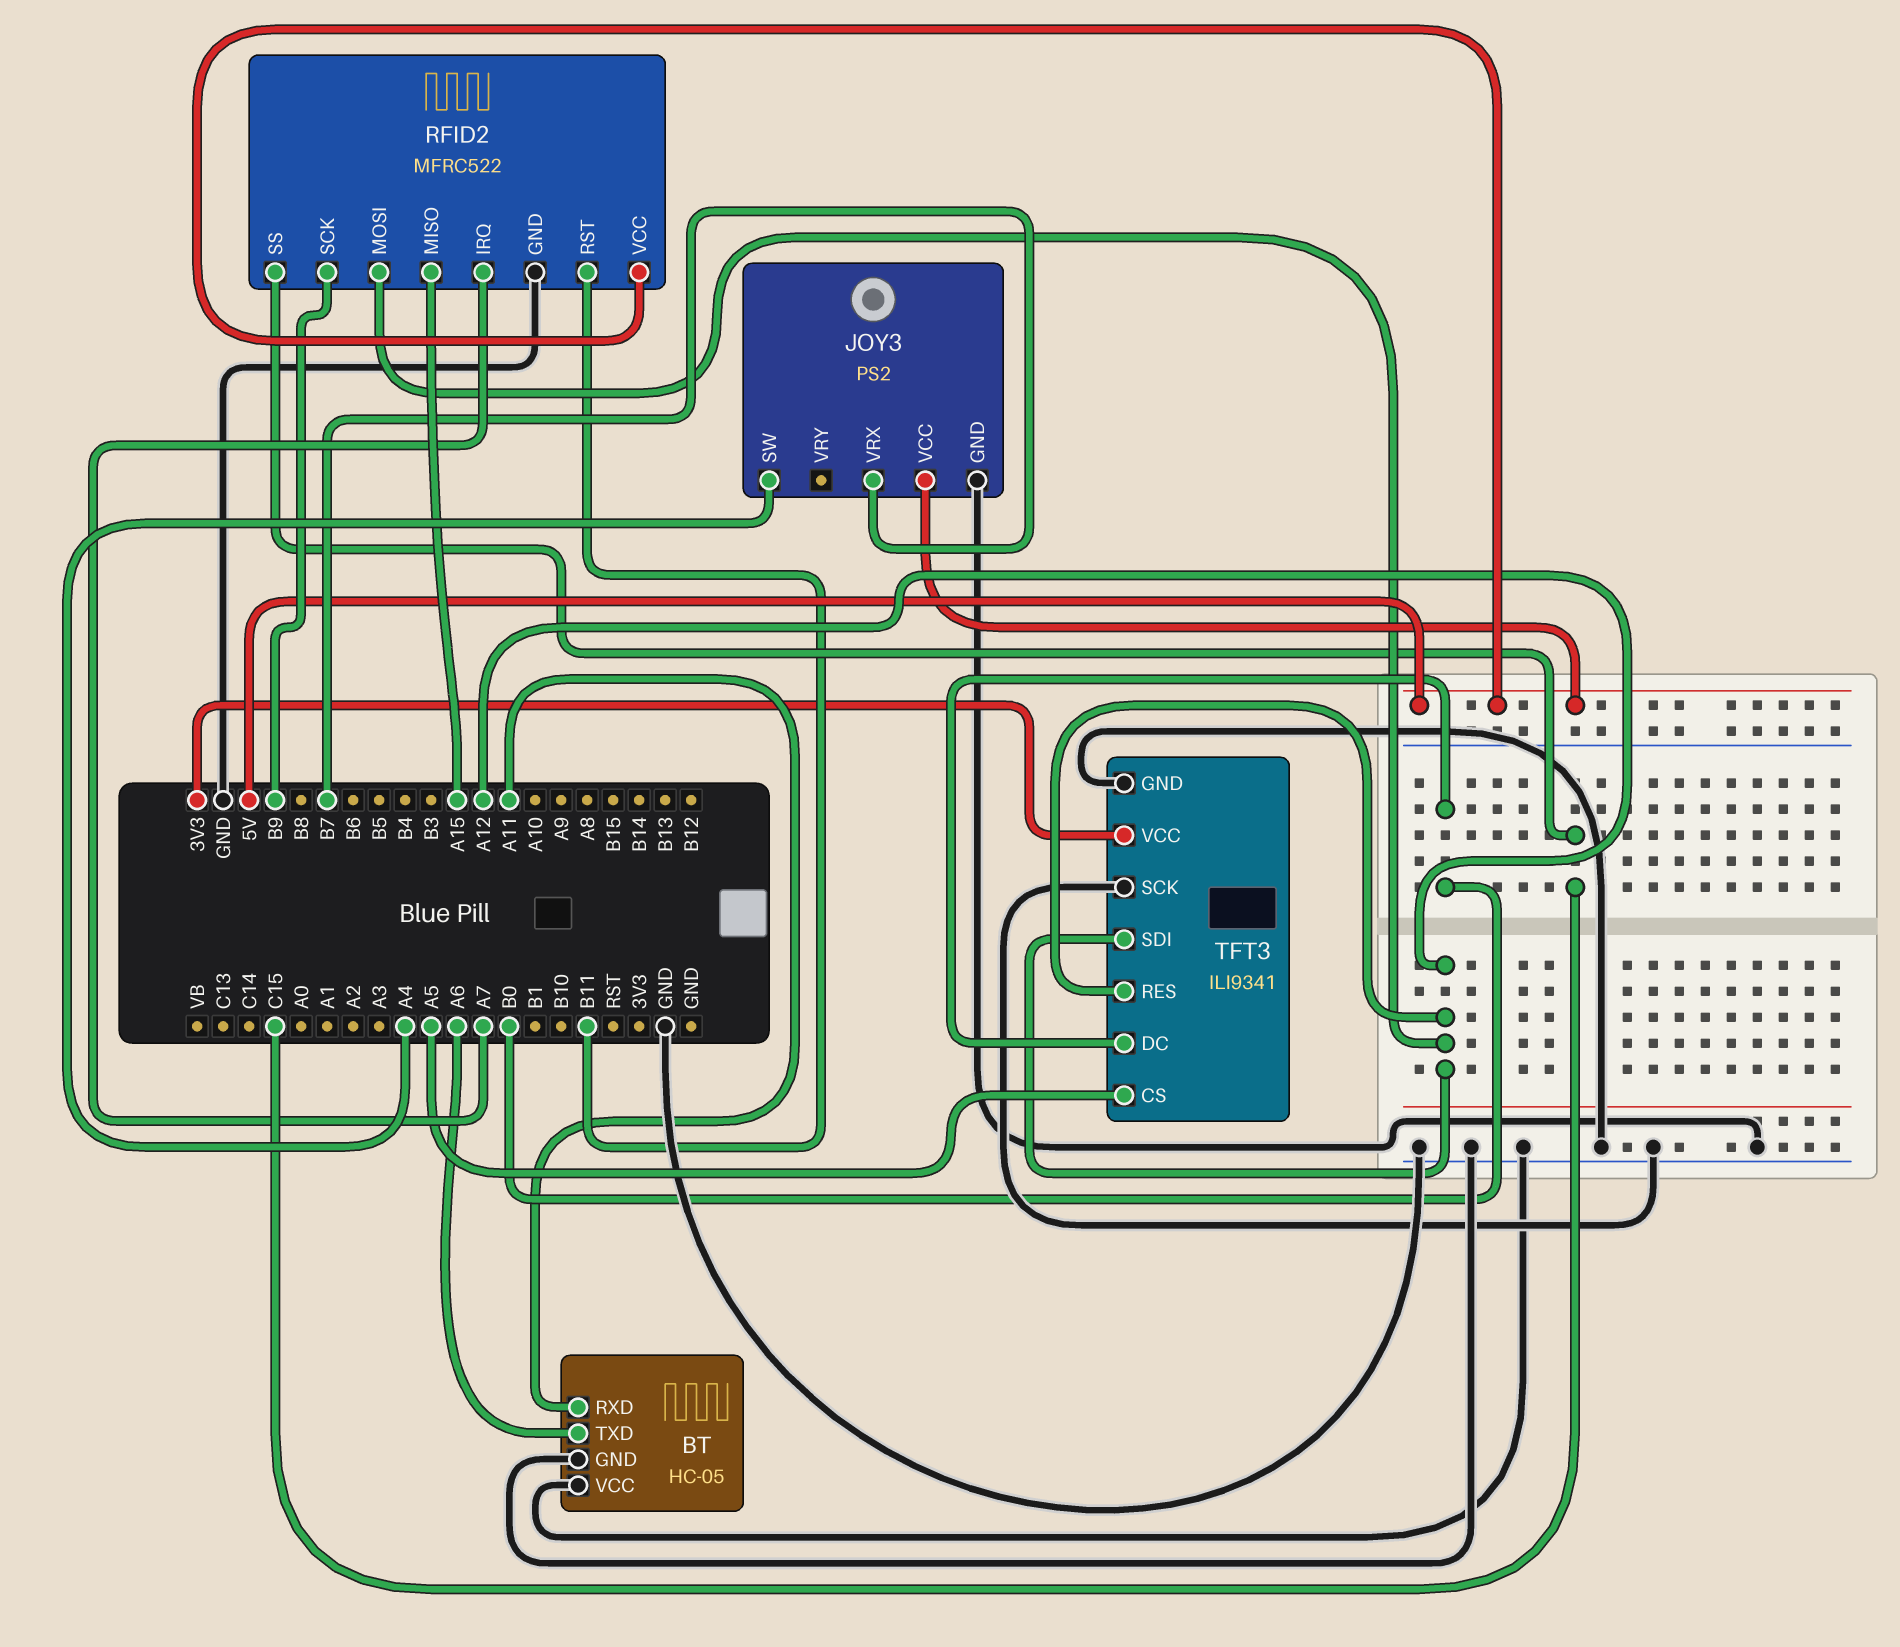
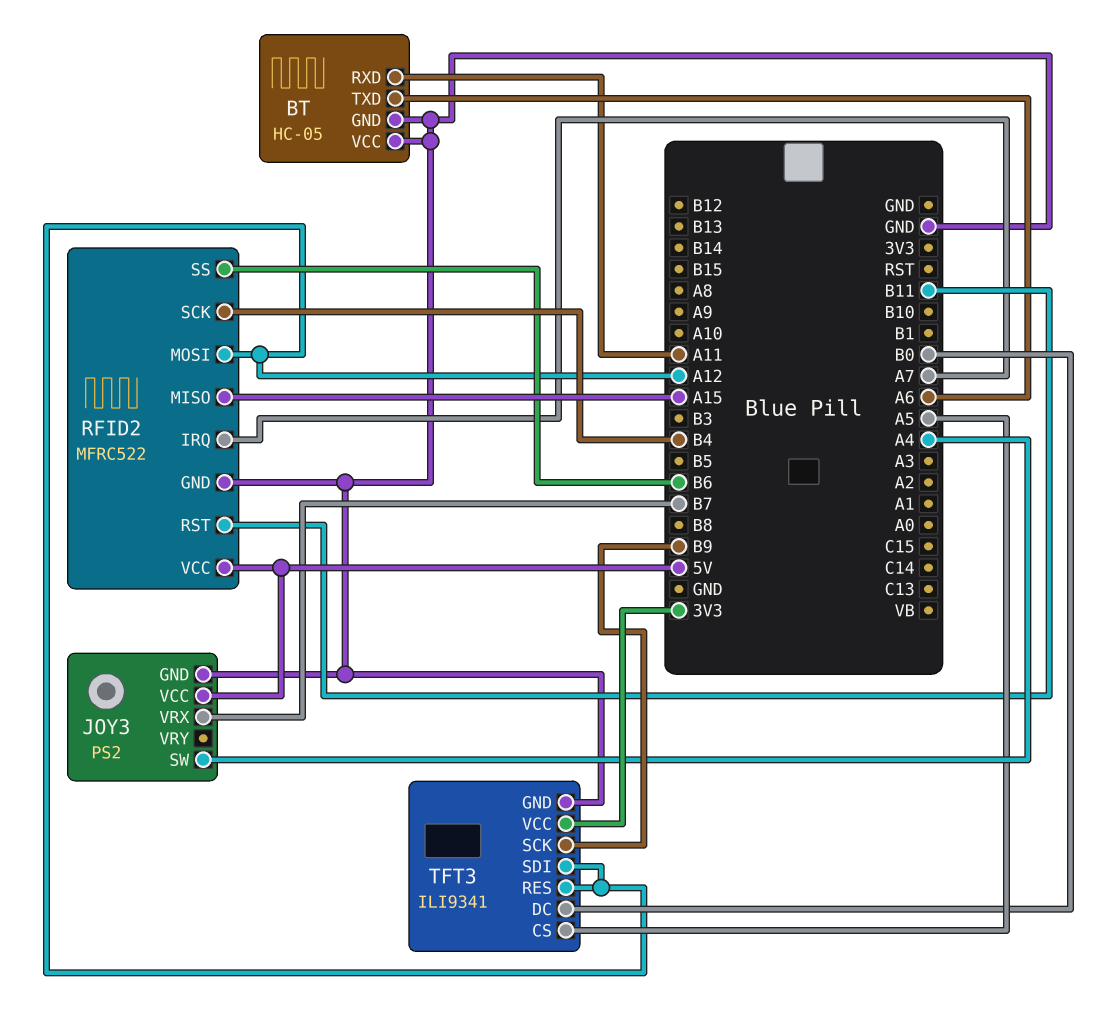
RFID2 pin SCK: B9 -> B4
RFID2 pin SS: C15 -> B6
TFT3 pin SCK: GND -> B9

